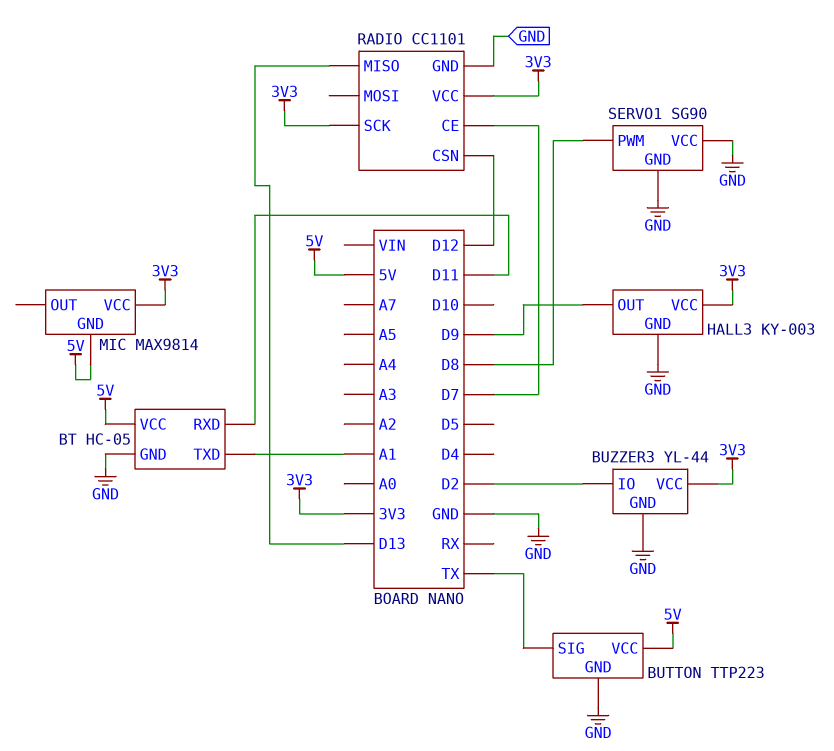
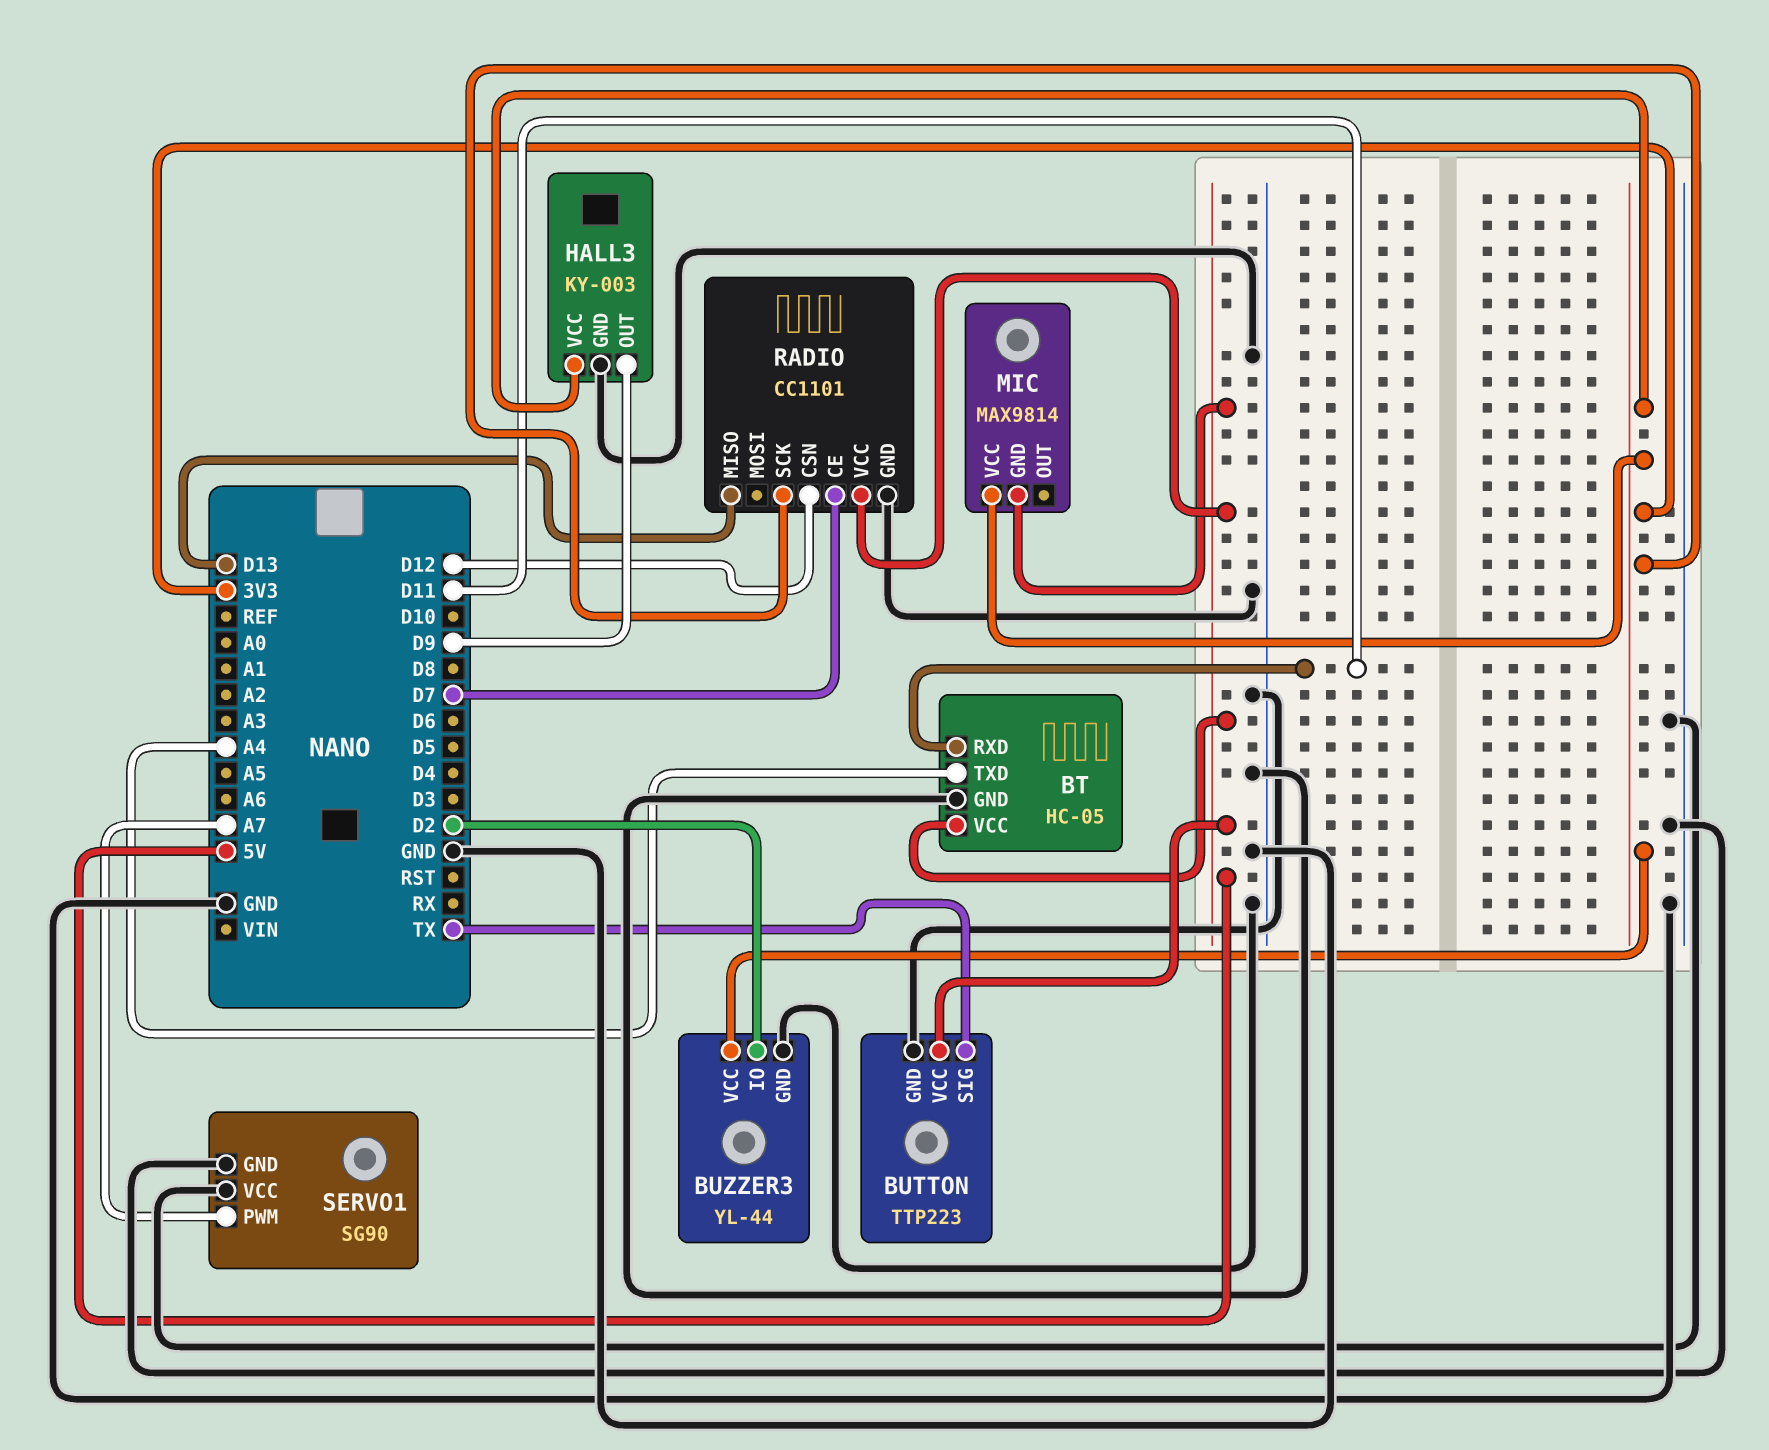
BT pin TXD: A1 -> A4
RADIO pin VCC: 3V3 -> 5V
SERVO1 pin PWM: D8 -> A7

